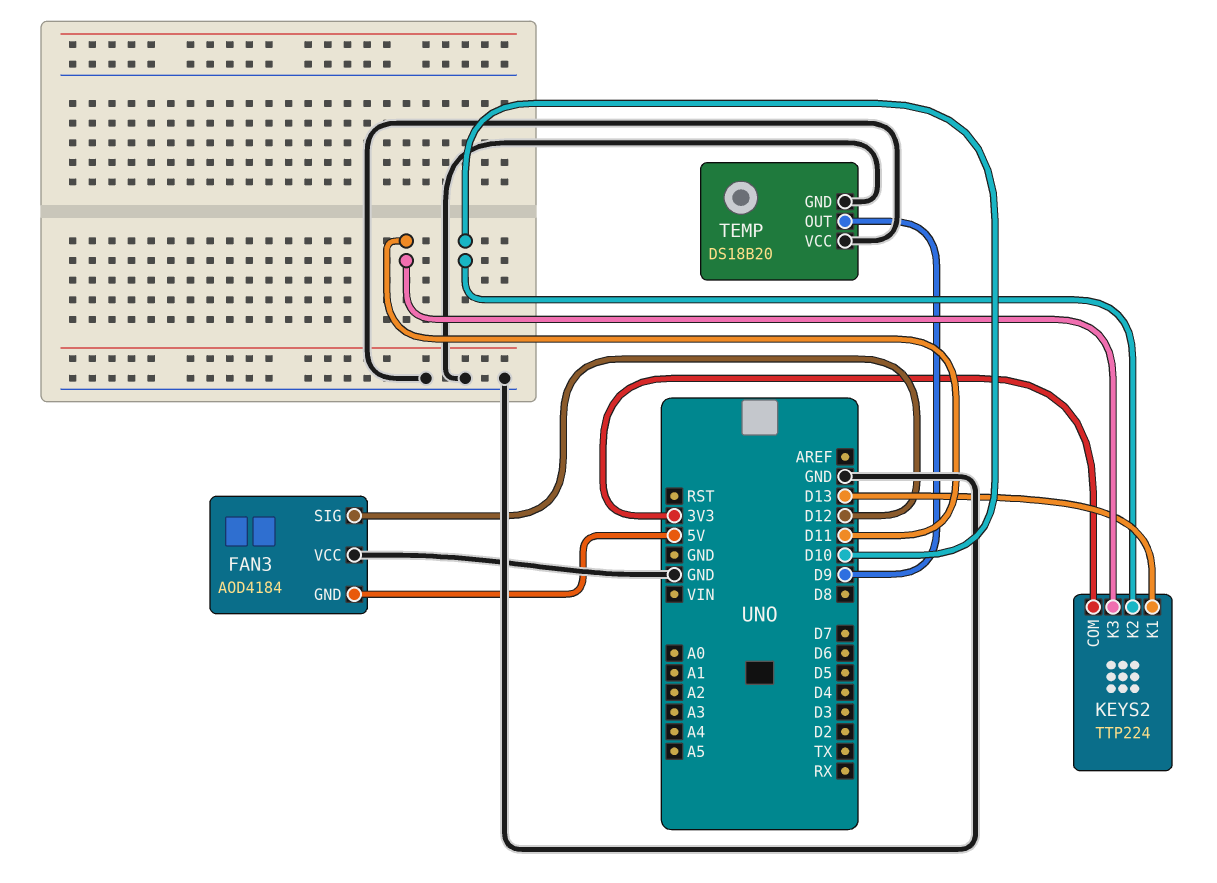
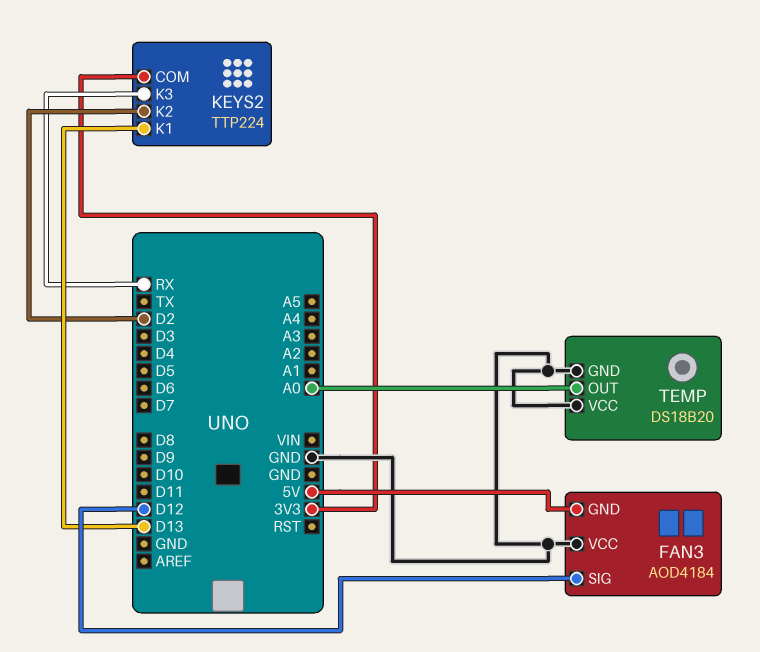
KEYS2 pin K2: D10 -> D2
KEYS2 pin K3: D11 -> RX
TEMP pin OUT: D9 -> A0

